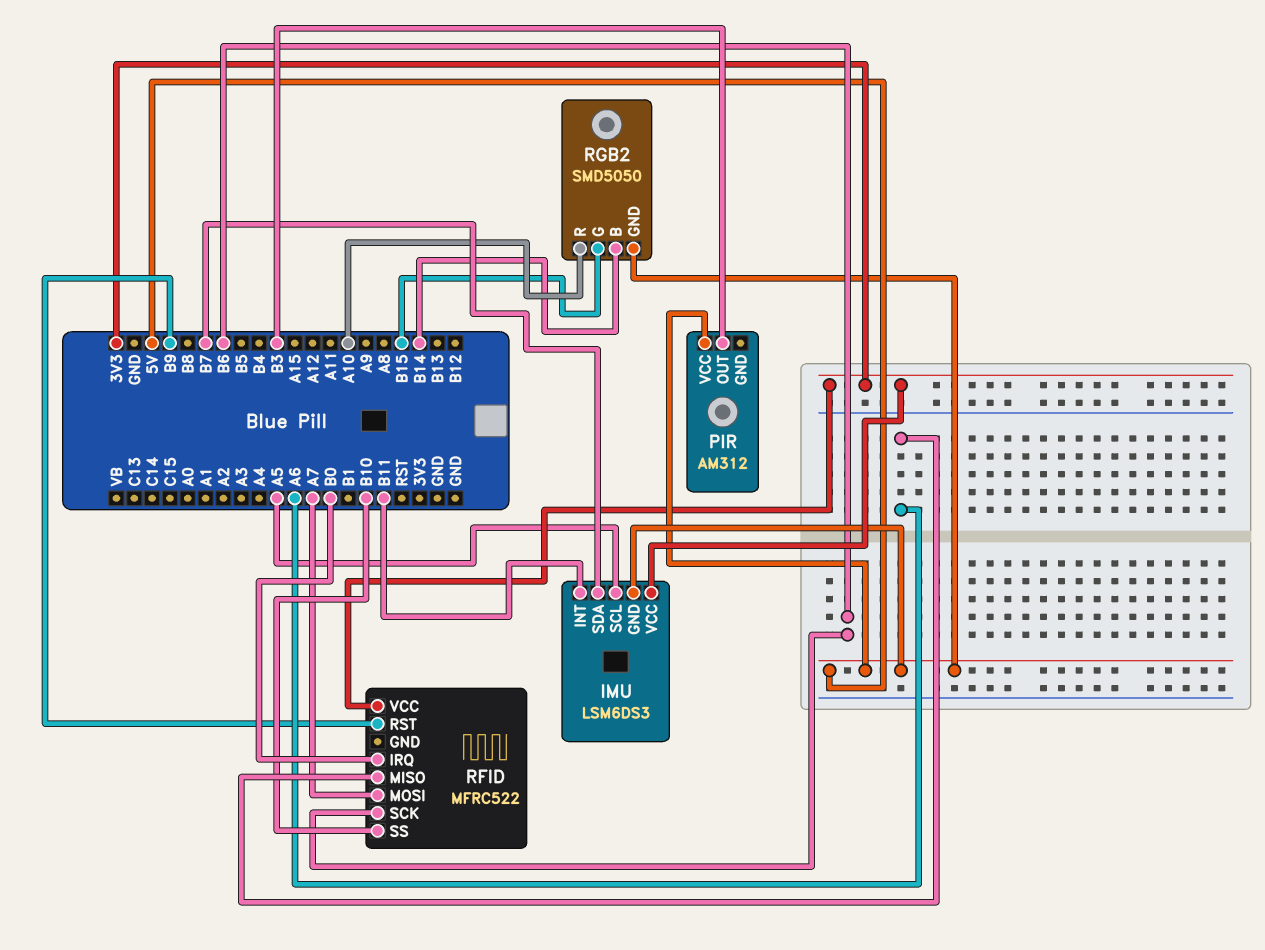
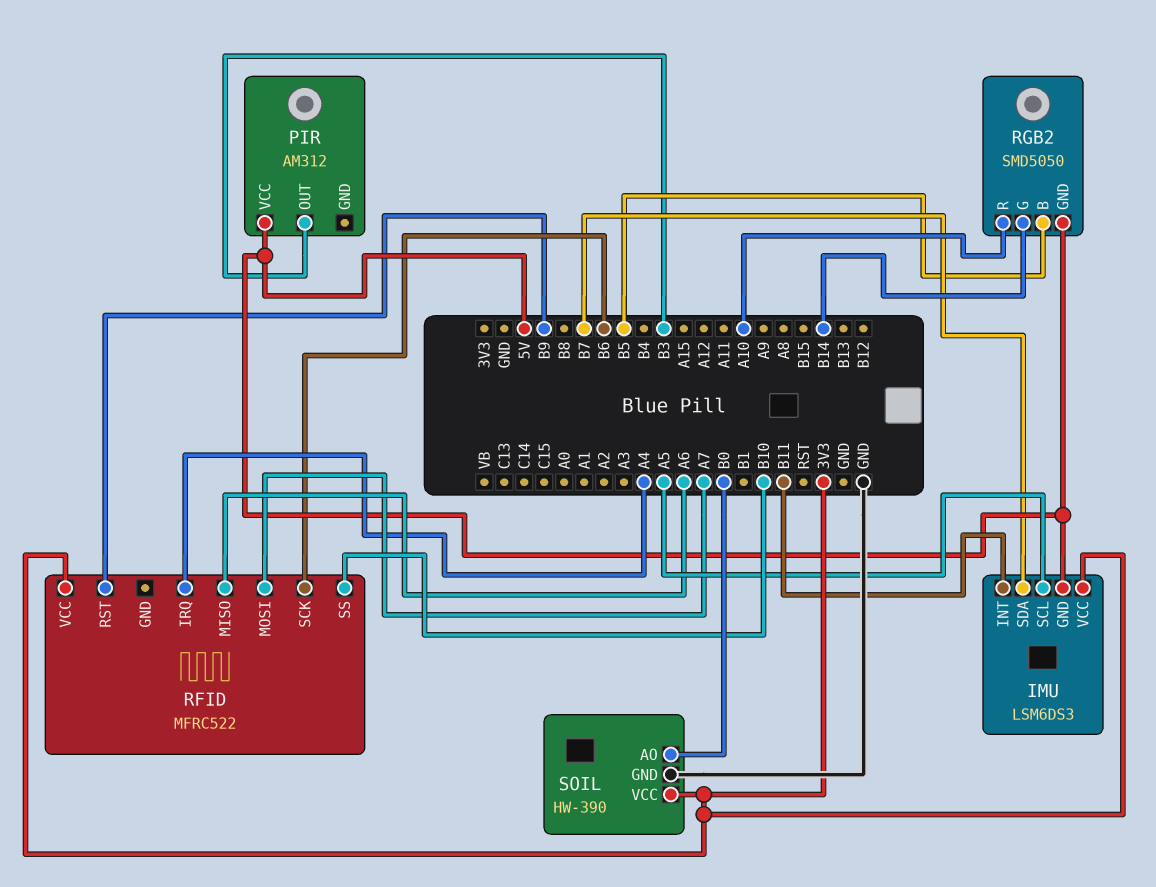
RFID pin IRQ: B0 -> A4
RGB2 pin B: B14 -> B5
RGB2 pin G: B15 -> B14
SOIL: none -> HW-390
SOIL pin AO: none -> B0
SOIL pin GND: none -> GND
SOIL pin VCC: none -> 3V3

